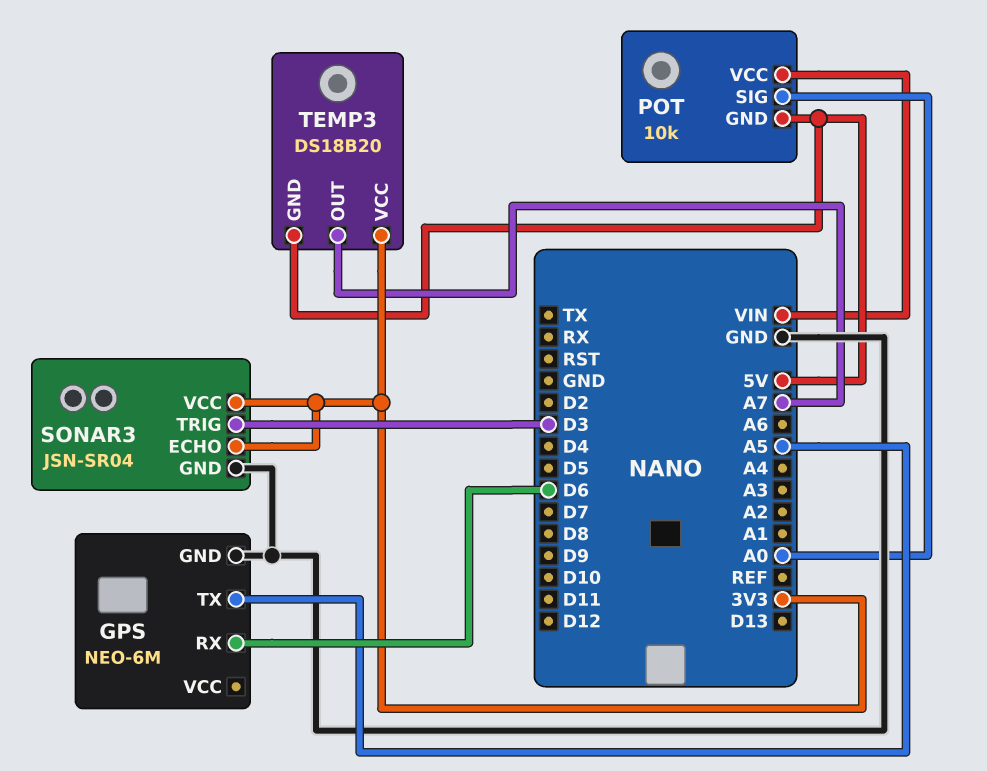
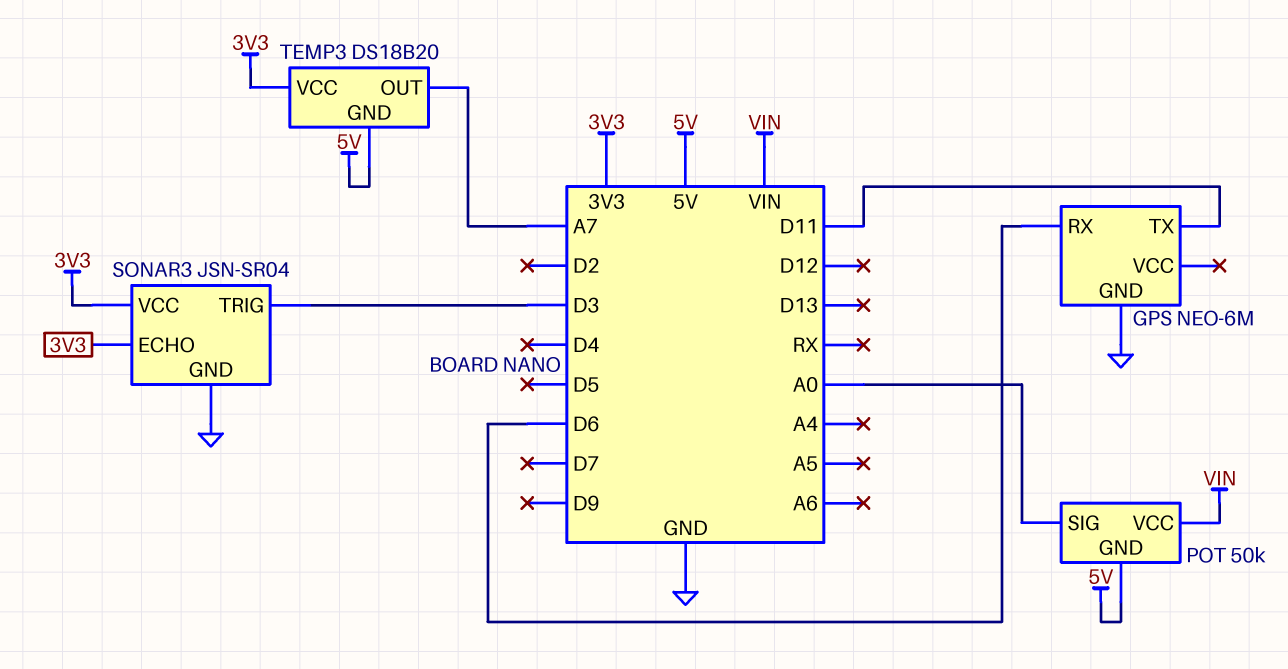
GPS pin TX: A5 -> D11
POT: 10k -> 50k

